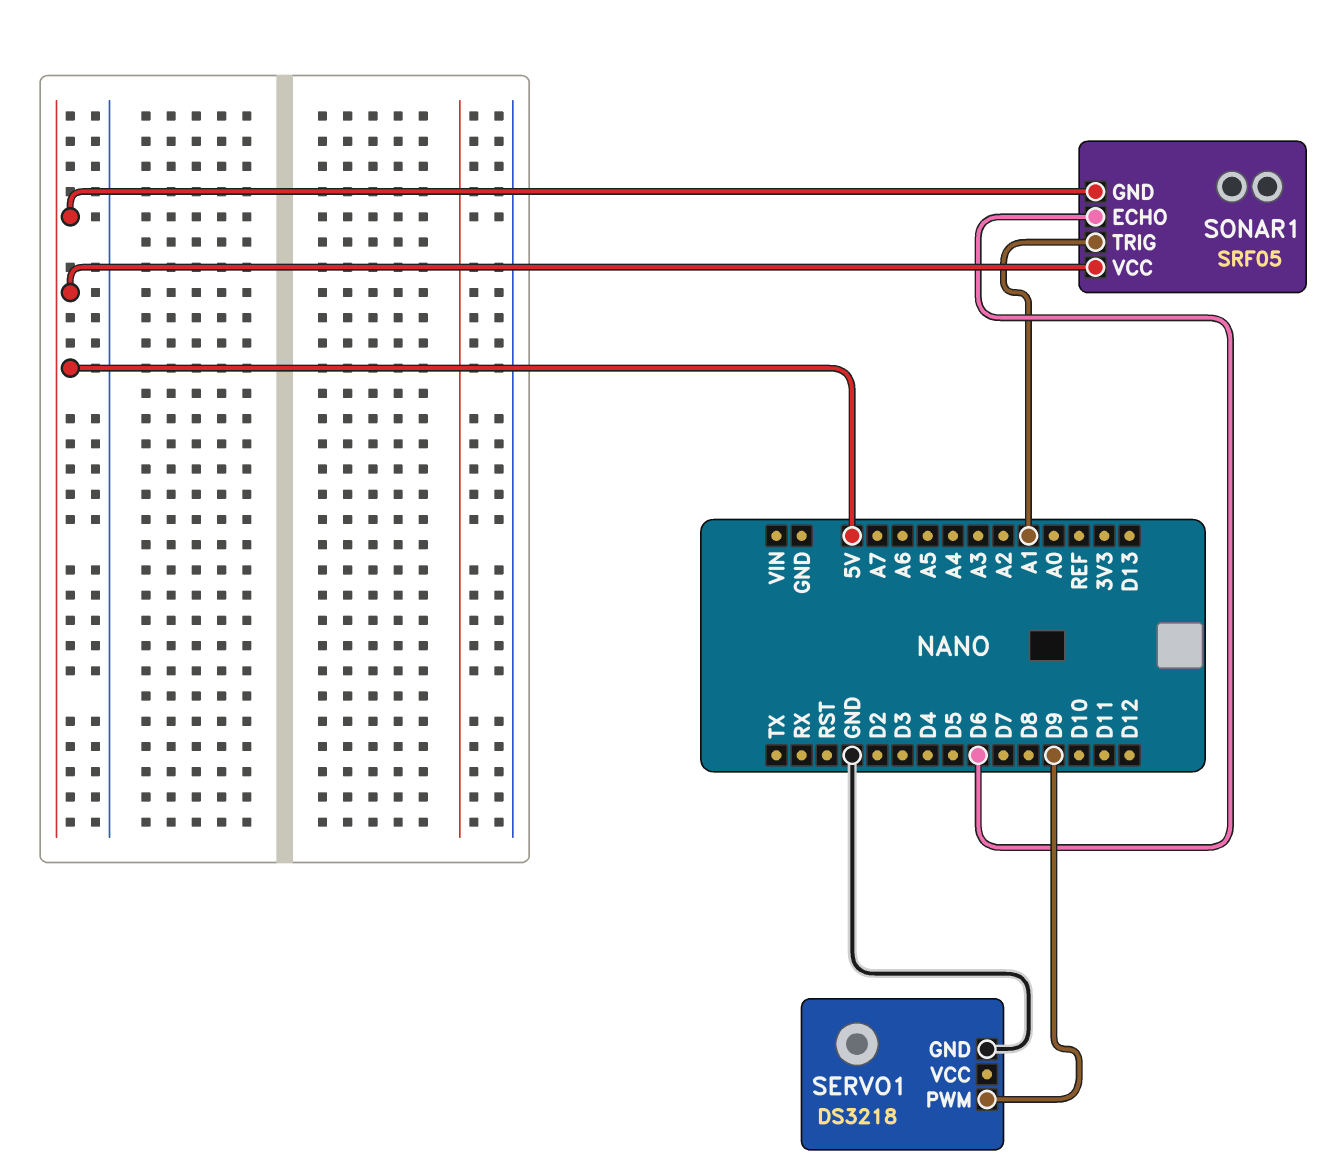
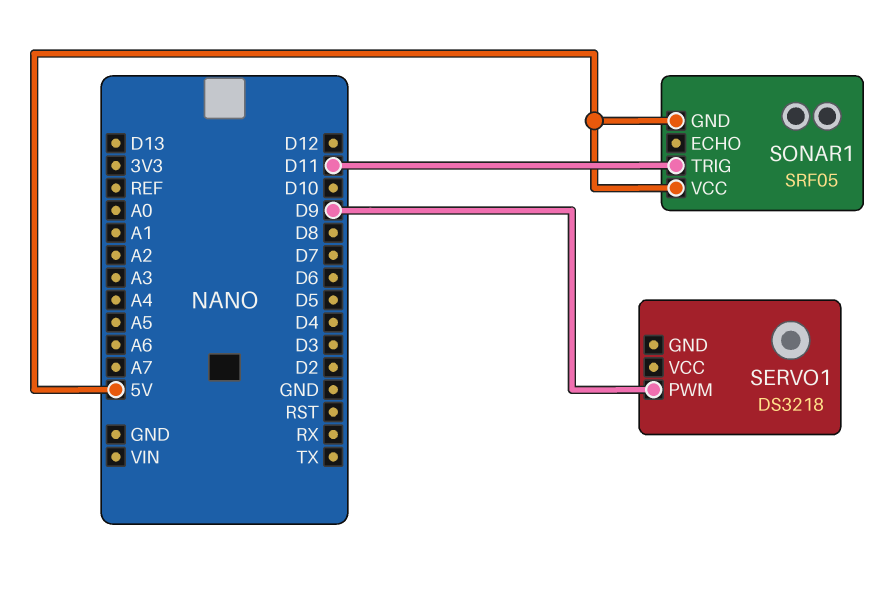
SERVO1 pin GND: GND -> none
SONAR1 pin ECHO: D6 -> none
SONAR1 pin TRIG: A1 -> D11

